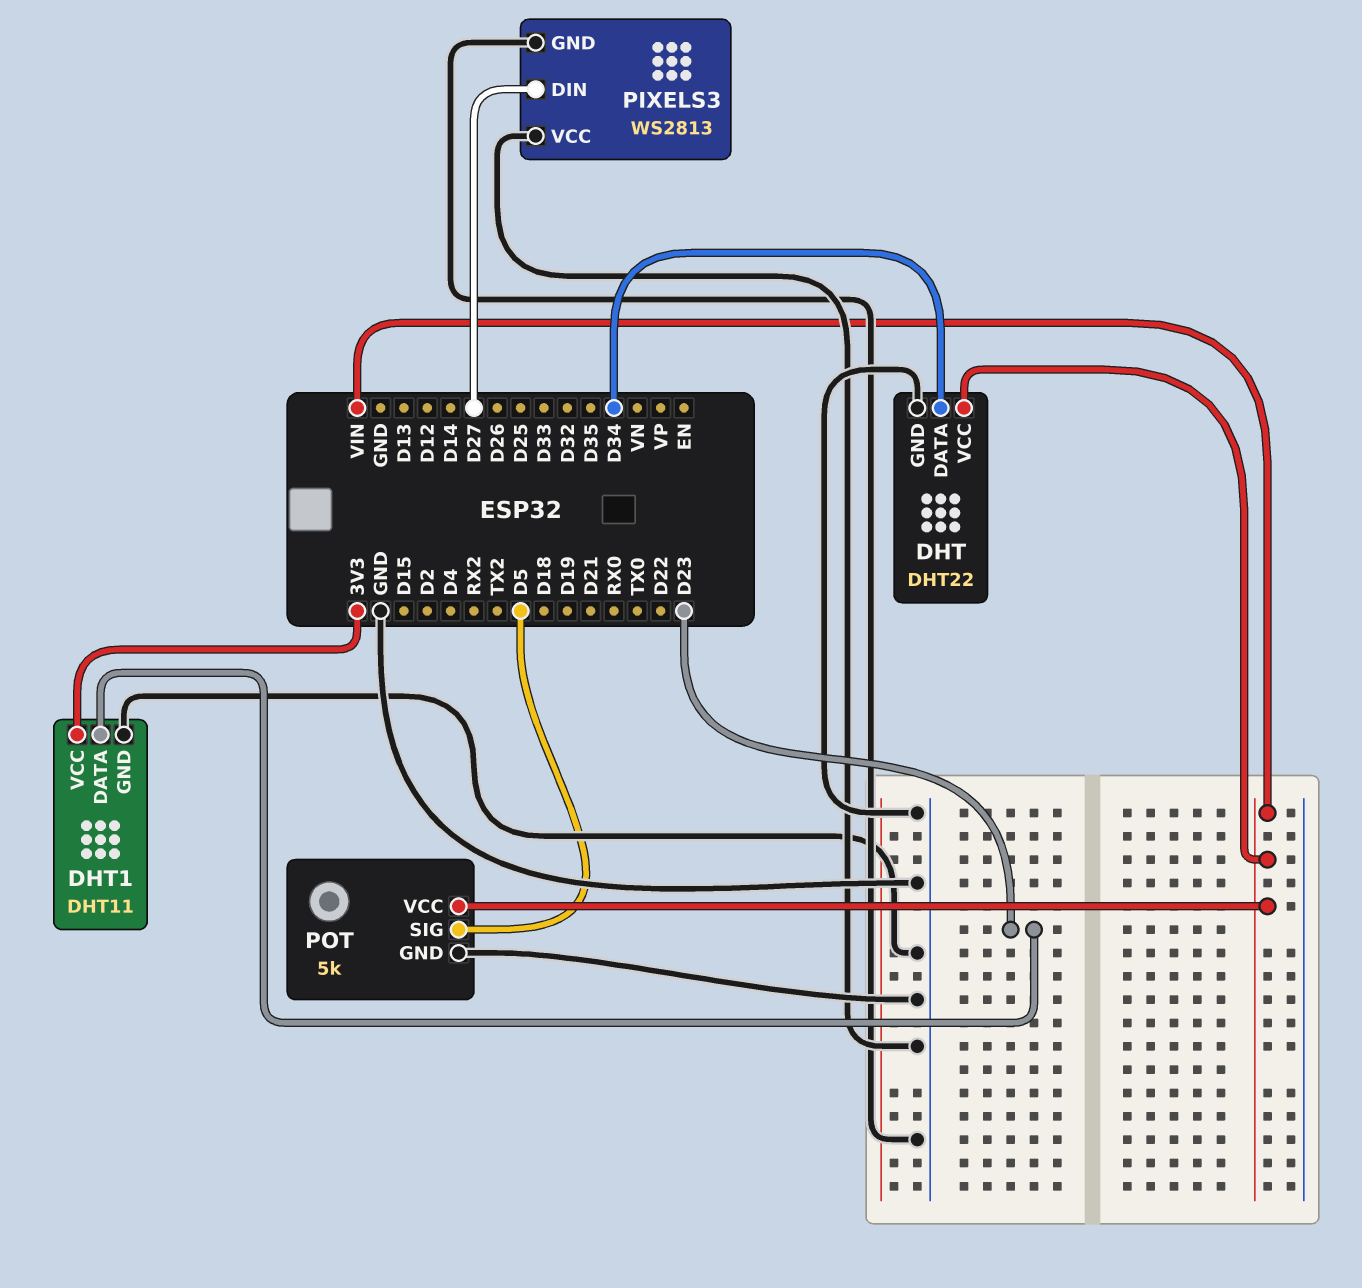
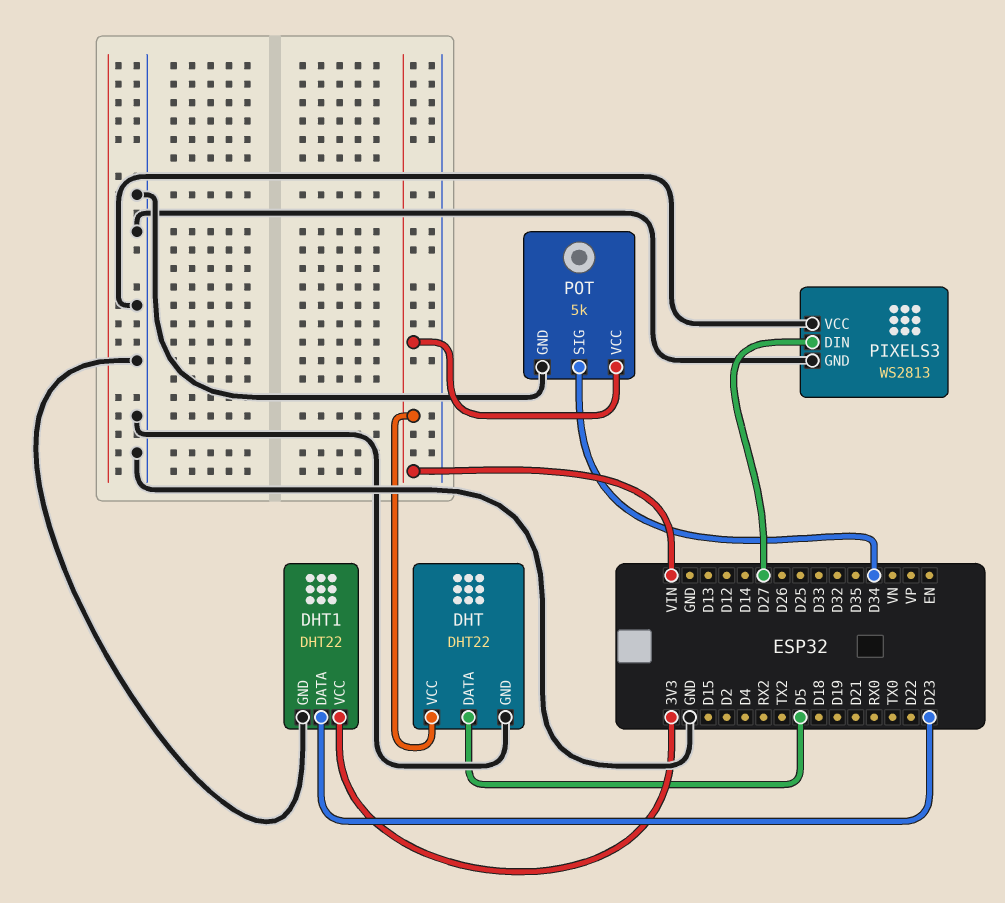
DHT pin DATA: D34 -> D5
DHT1: DHT11 -> DHT22
POT pin SIG: D5 -> D34

